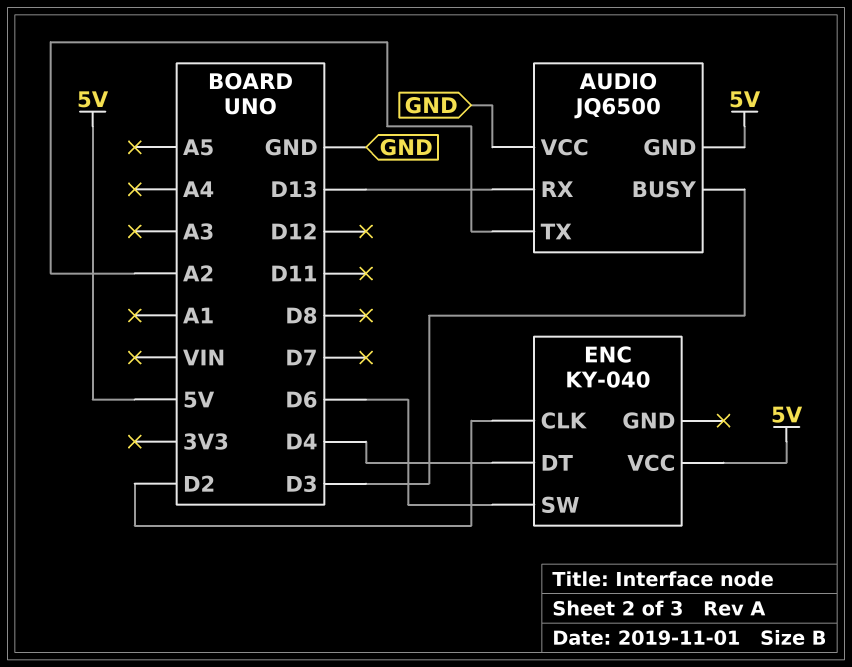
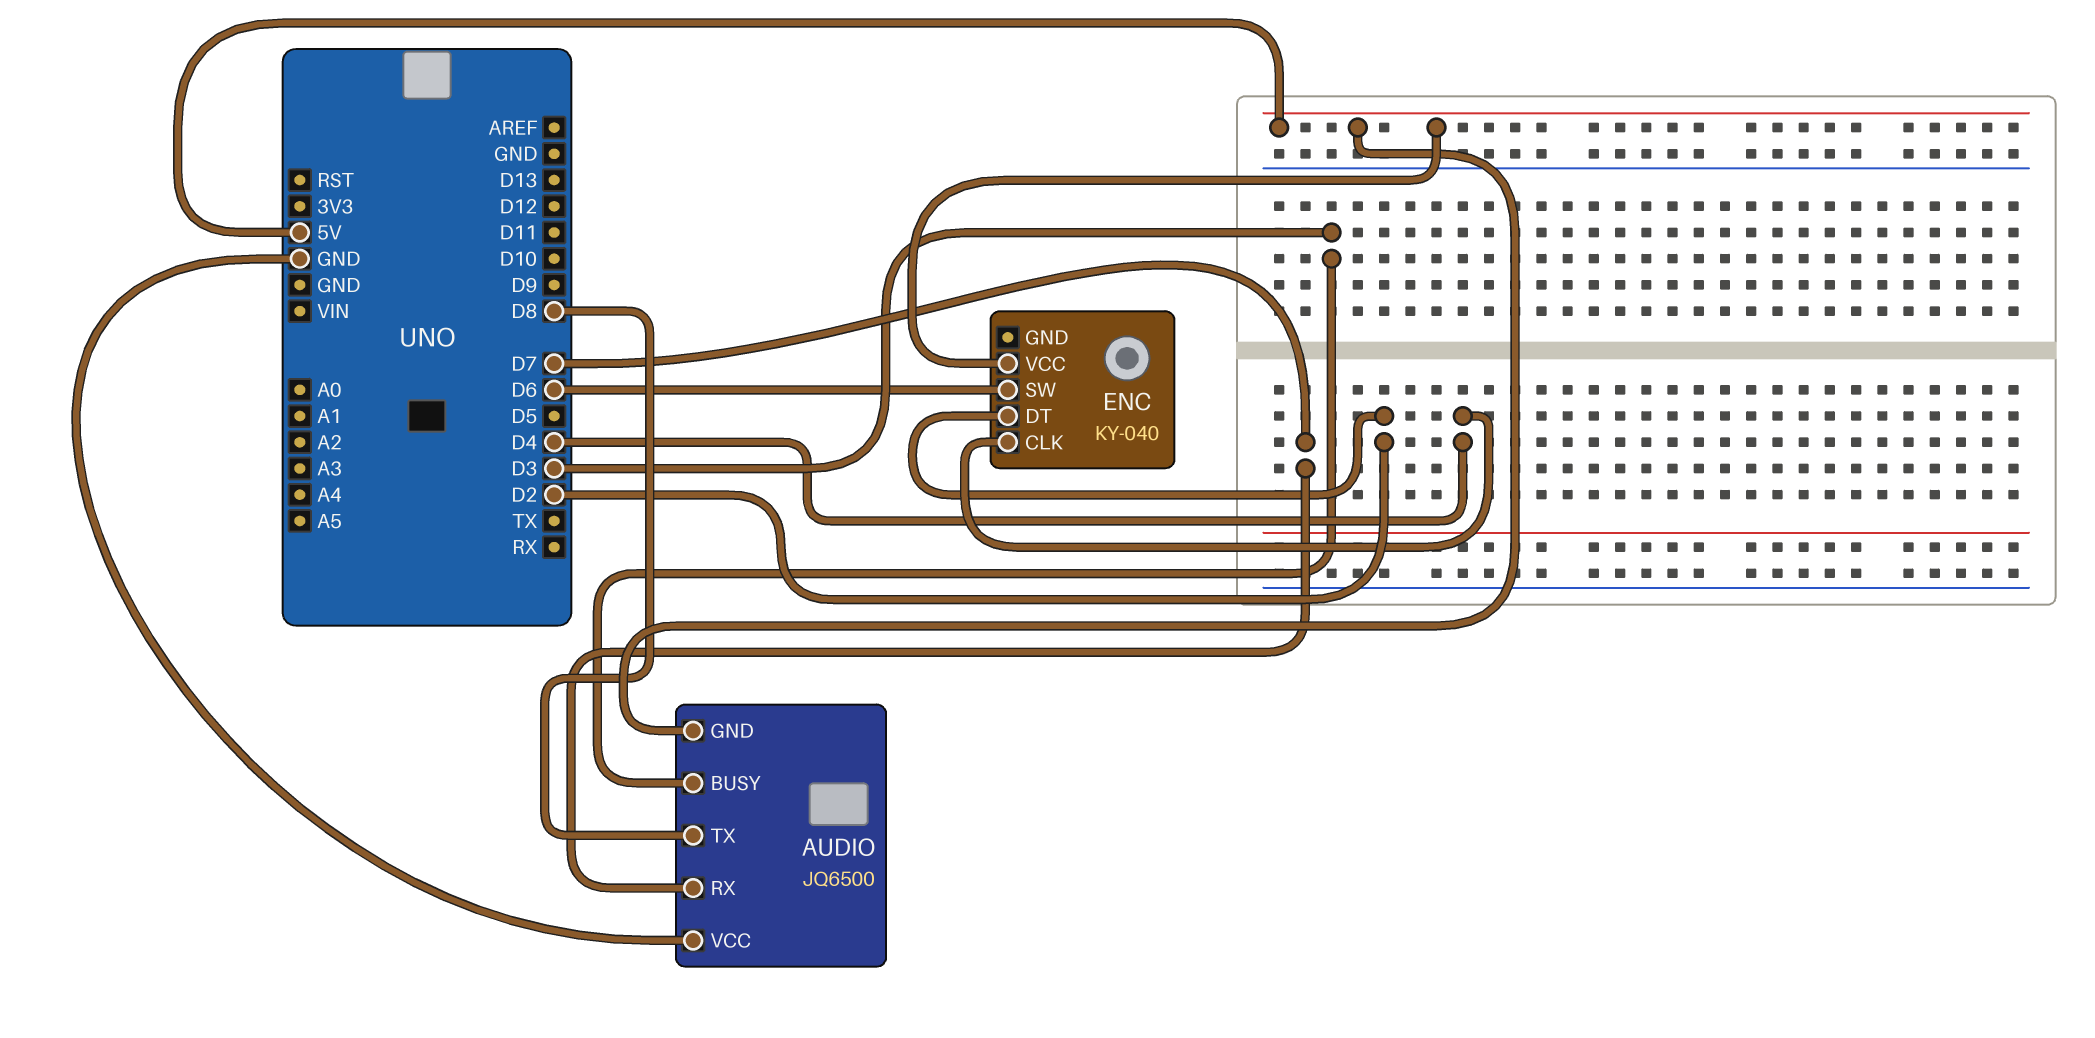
AUDIO pin RX: D13 -> D7
AUDIO pin TX: A2 -> D8
ENC pin CLK: D2 -> D4
ENC pin DT: D4 -> D2

